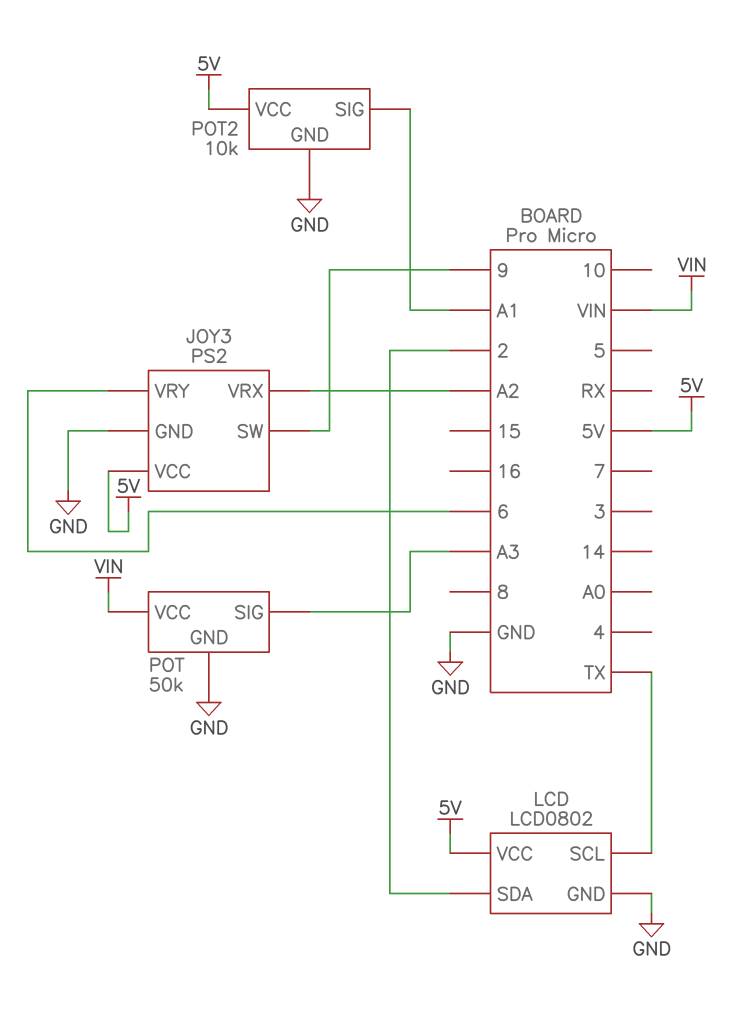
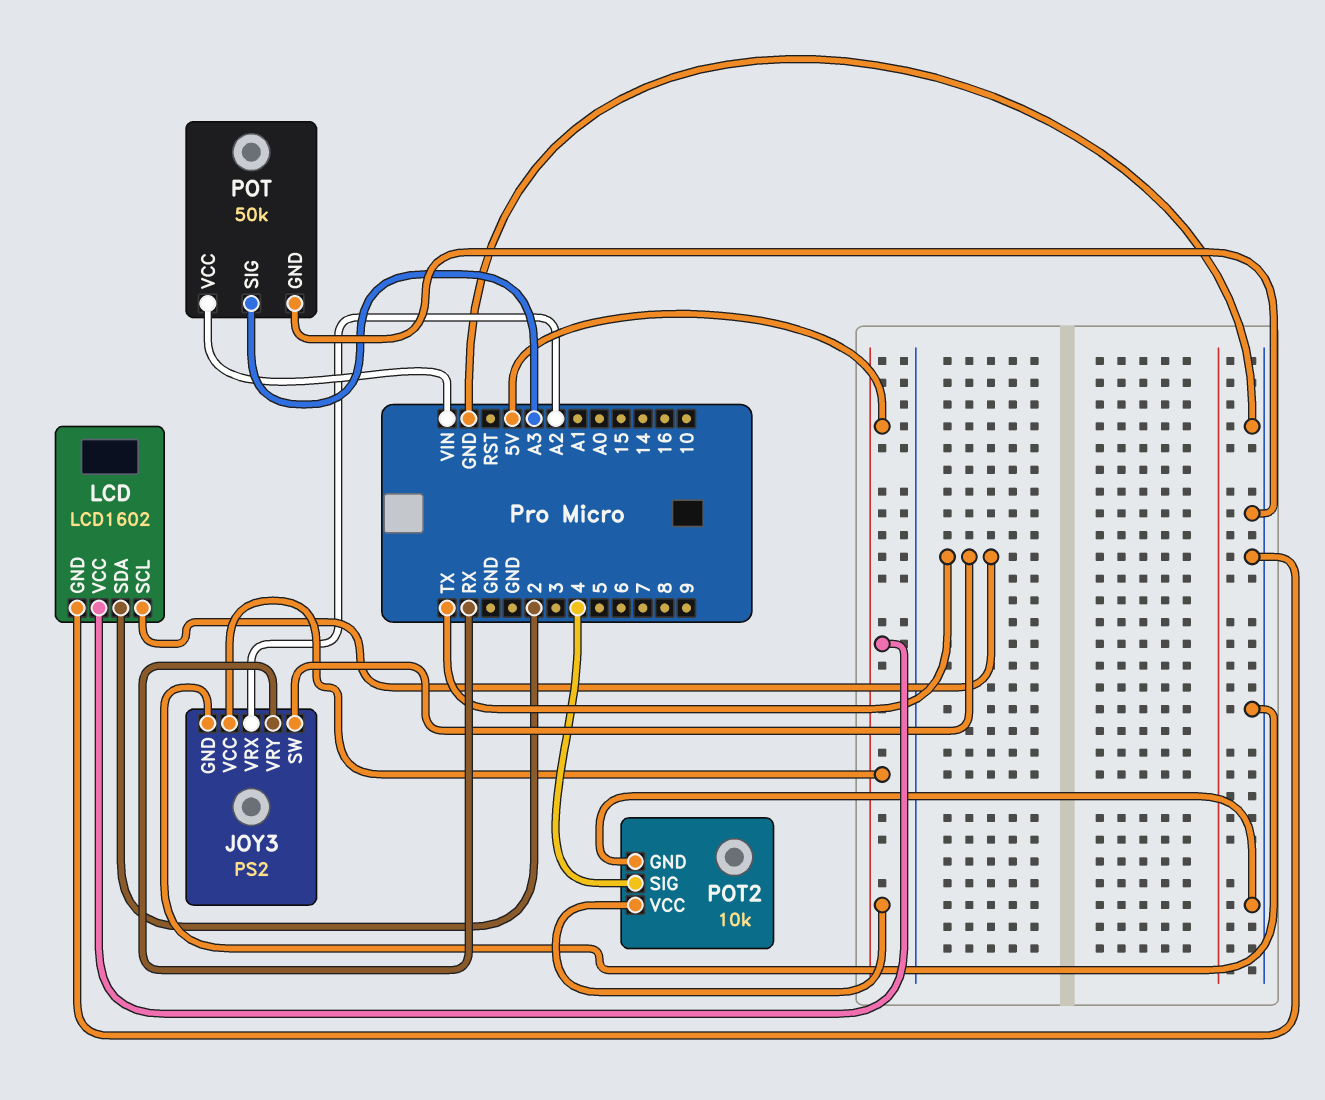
JOY3 pin SW: 9 -> TX
JOY3 pin VRY: 6 -> RX
LCD: LCD0802 -> LCD1602
POT2 pin SIG: A1 -> 4

